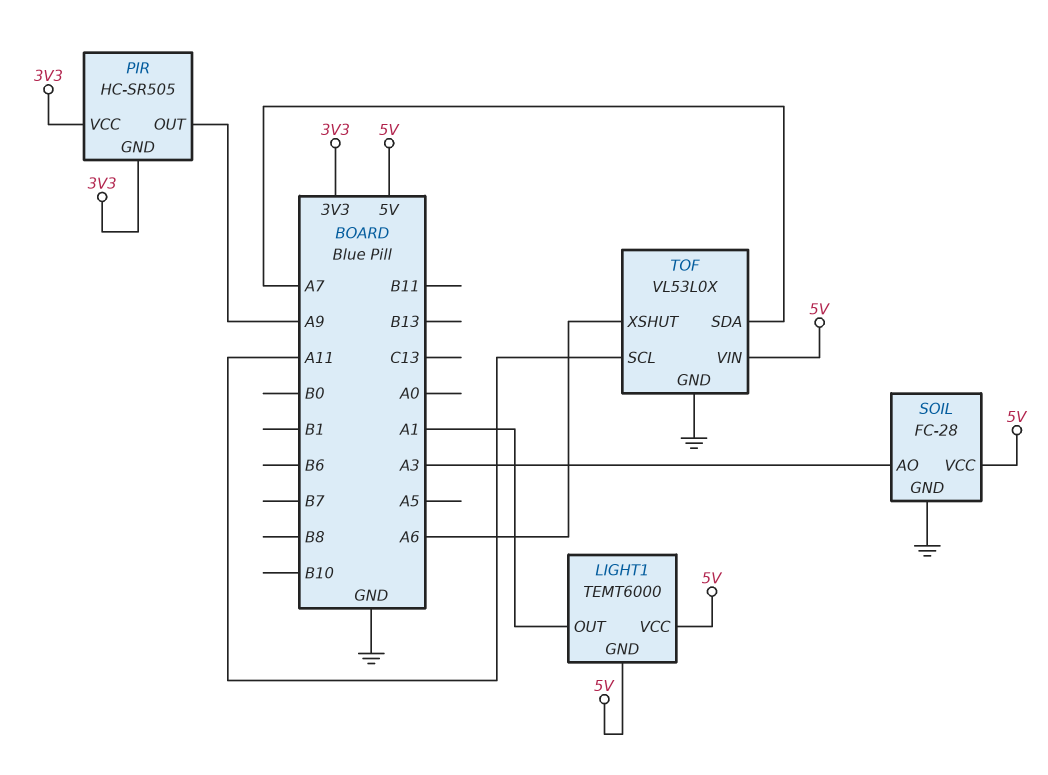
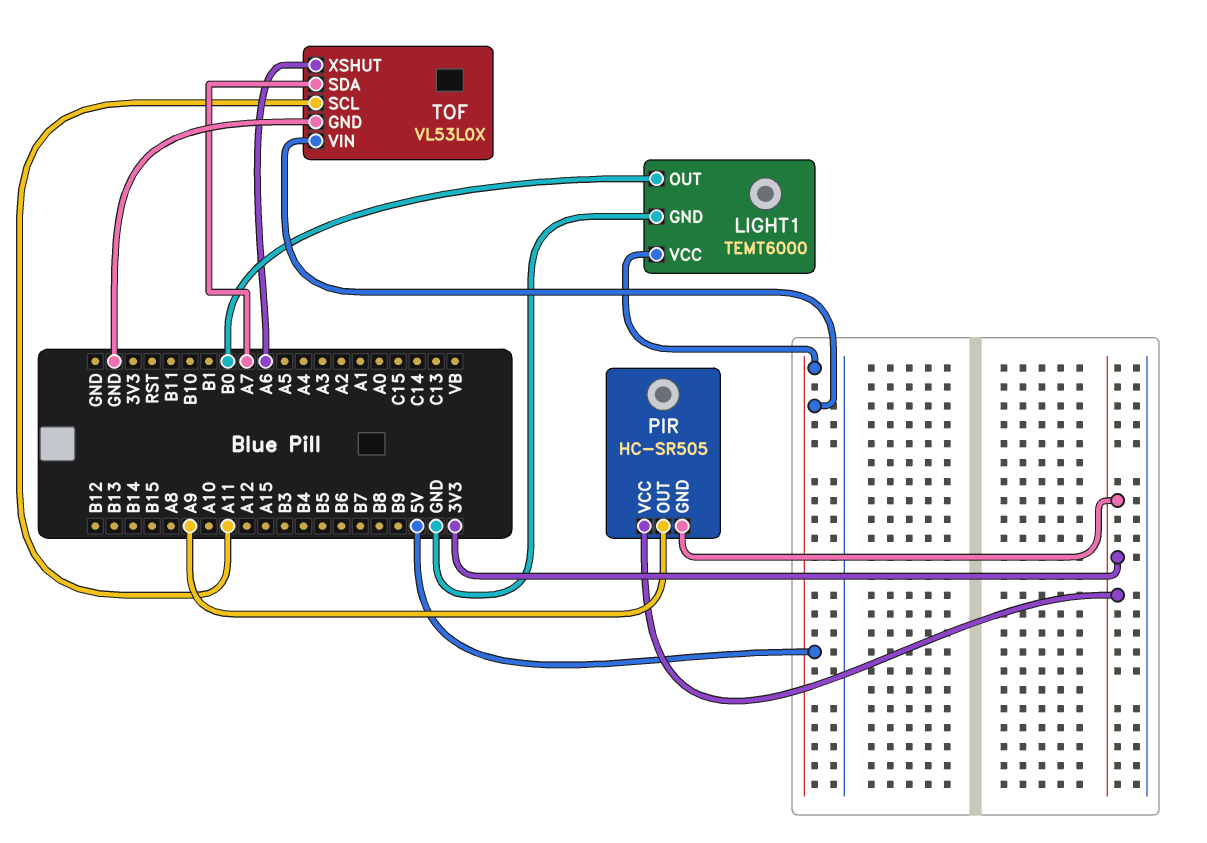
LIGHT1 pin GND: 5V -> GND
LIGHT1 pin OUT: A1 -> B0
SOIL: FC-28 -> none
SOIL pin AO: A3 -> none
SOIL pin GND: GND -> none
SOIL pin VCC: 5V -> none

